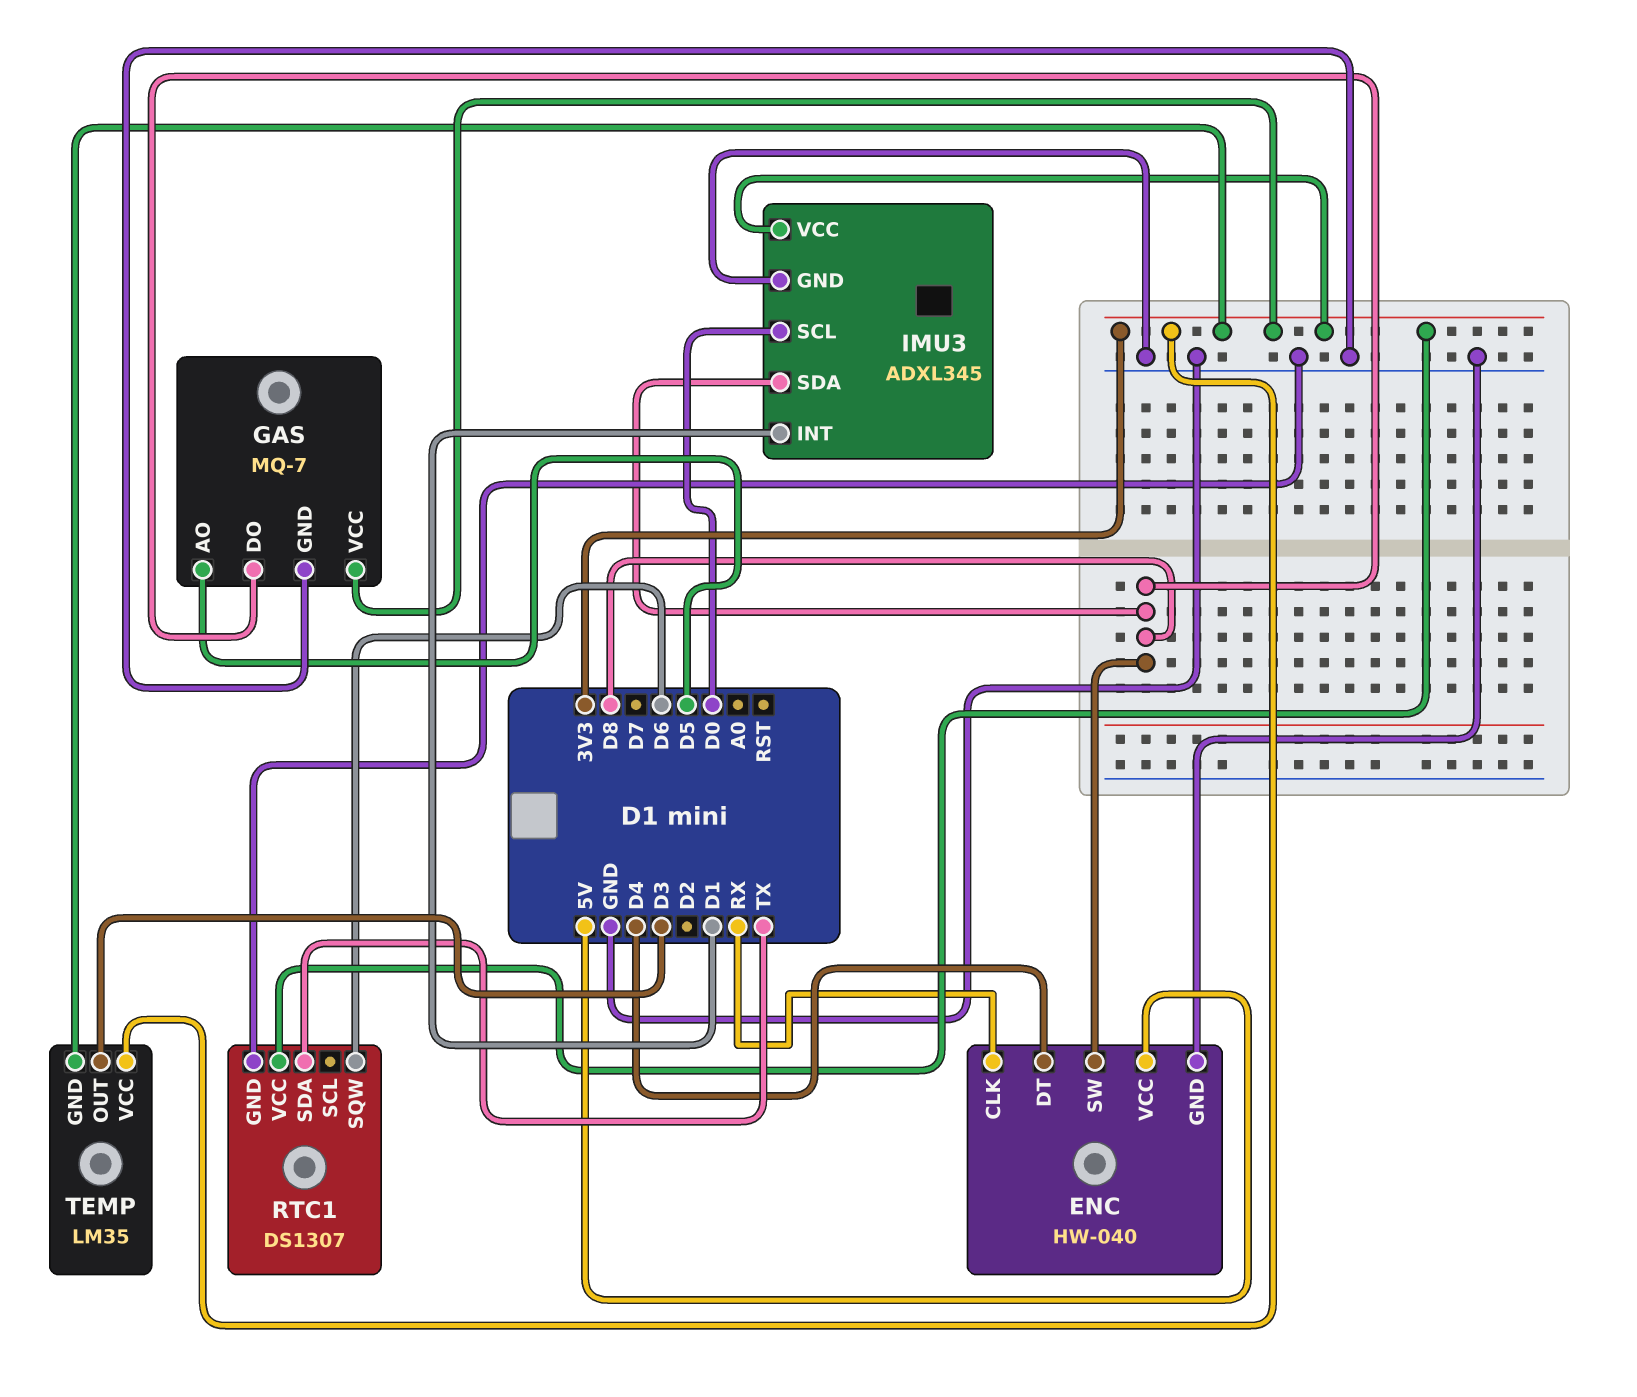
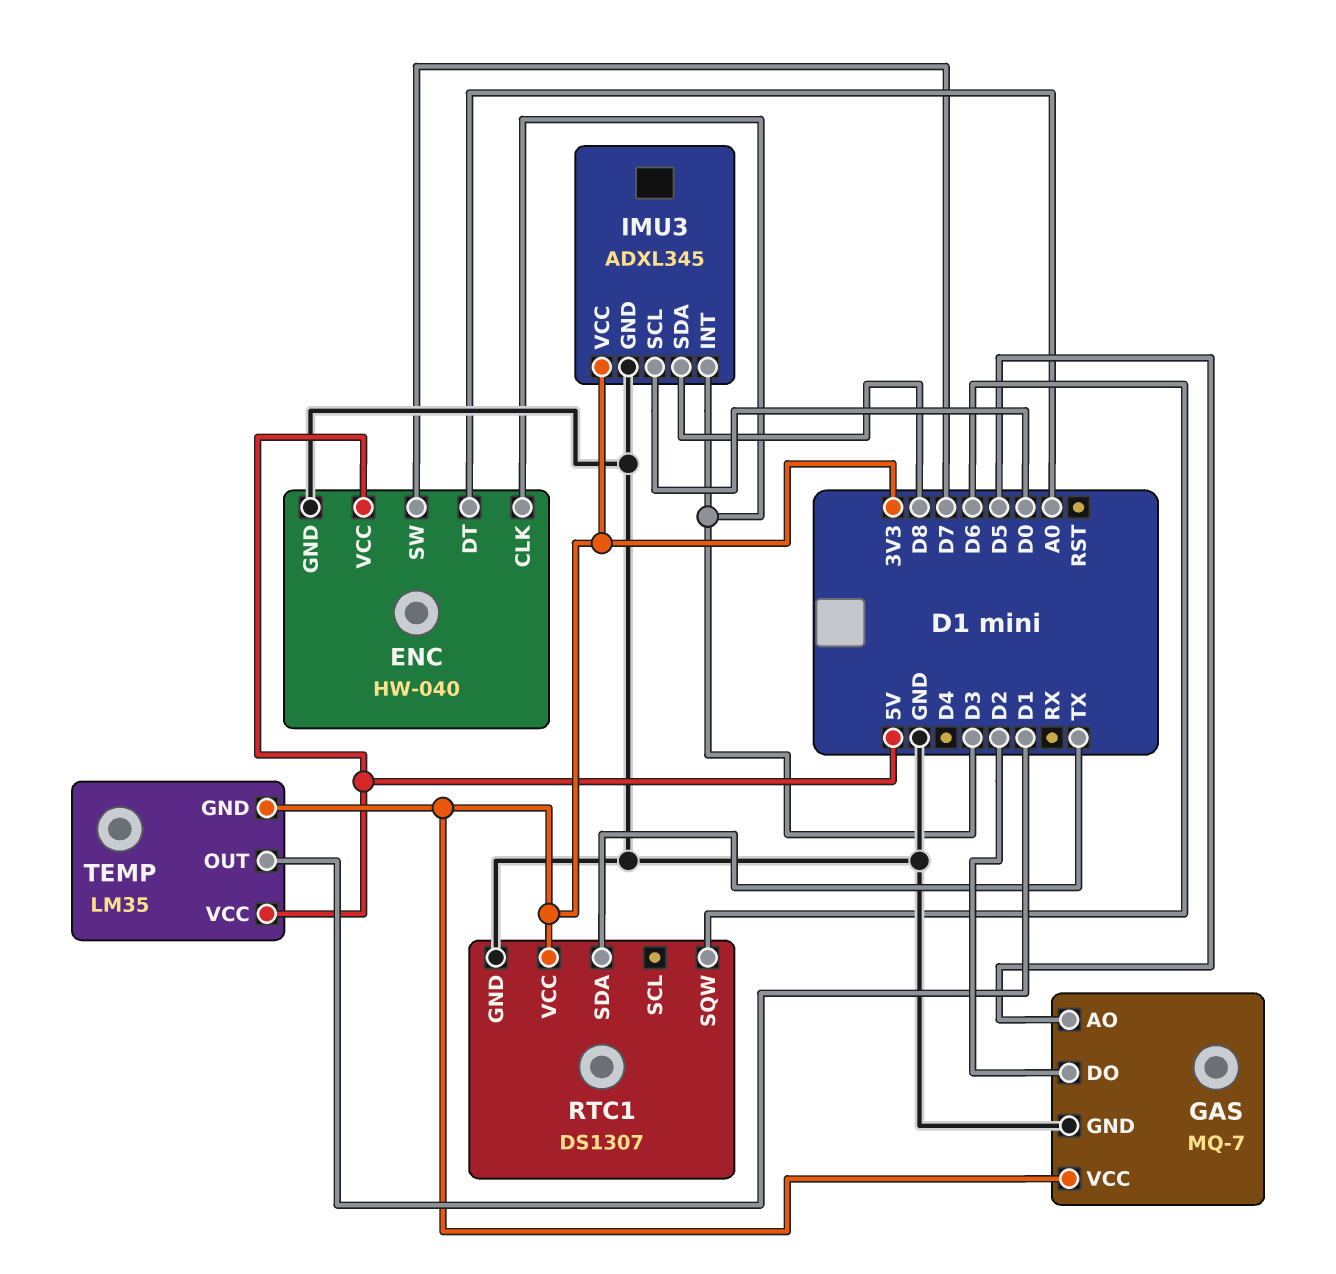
ENC pin CLK: RX -> D3
ENC pin DT: D4 -> A0
ENC pin SW: D8 -> D7
GAS pin DO: D8 -> D2
IMU3 pin INT: D1 -> D3
TEMP pin OUT: D3 -> D1
TEMP pin VCC: 3V3 -> 5V

